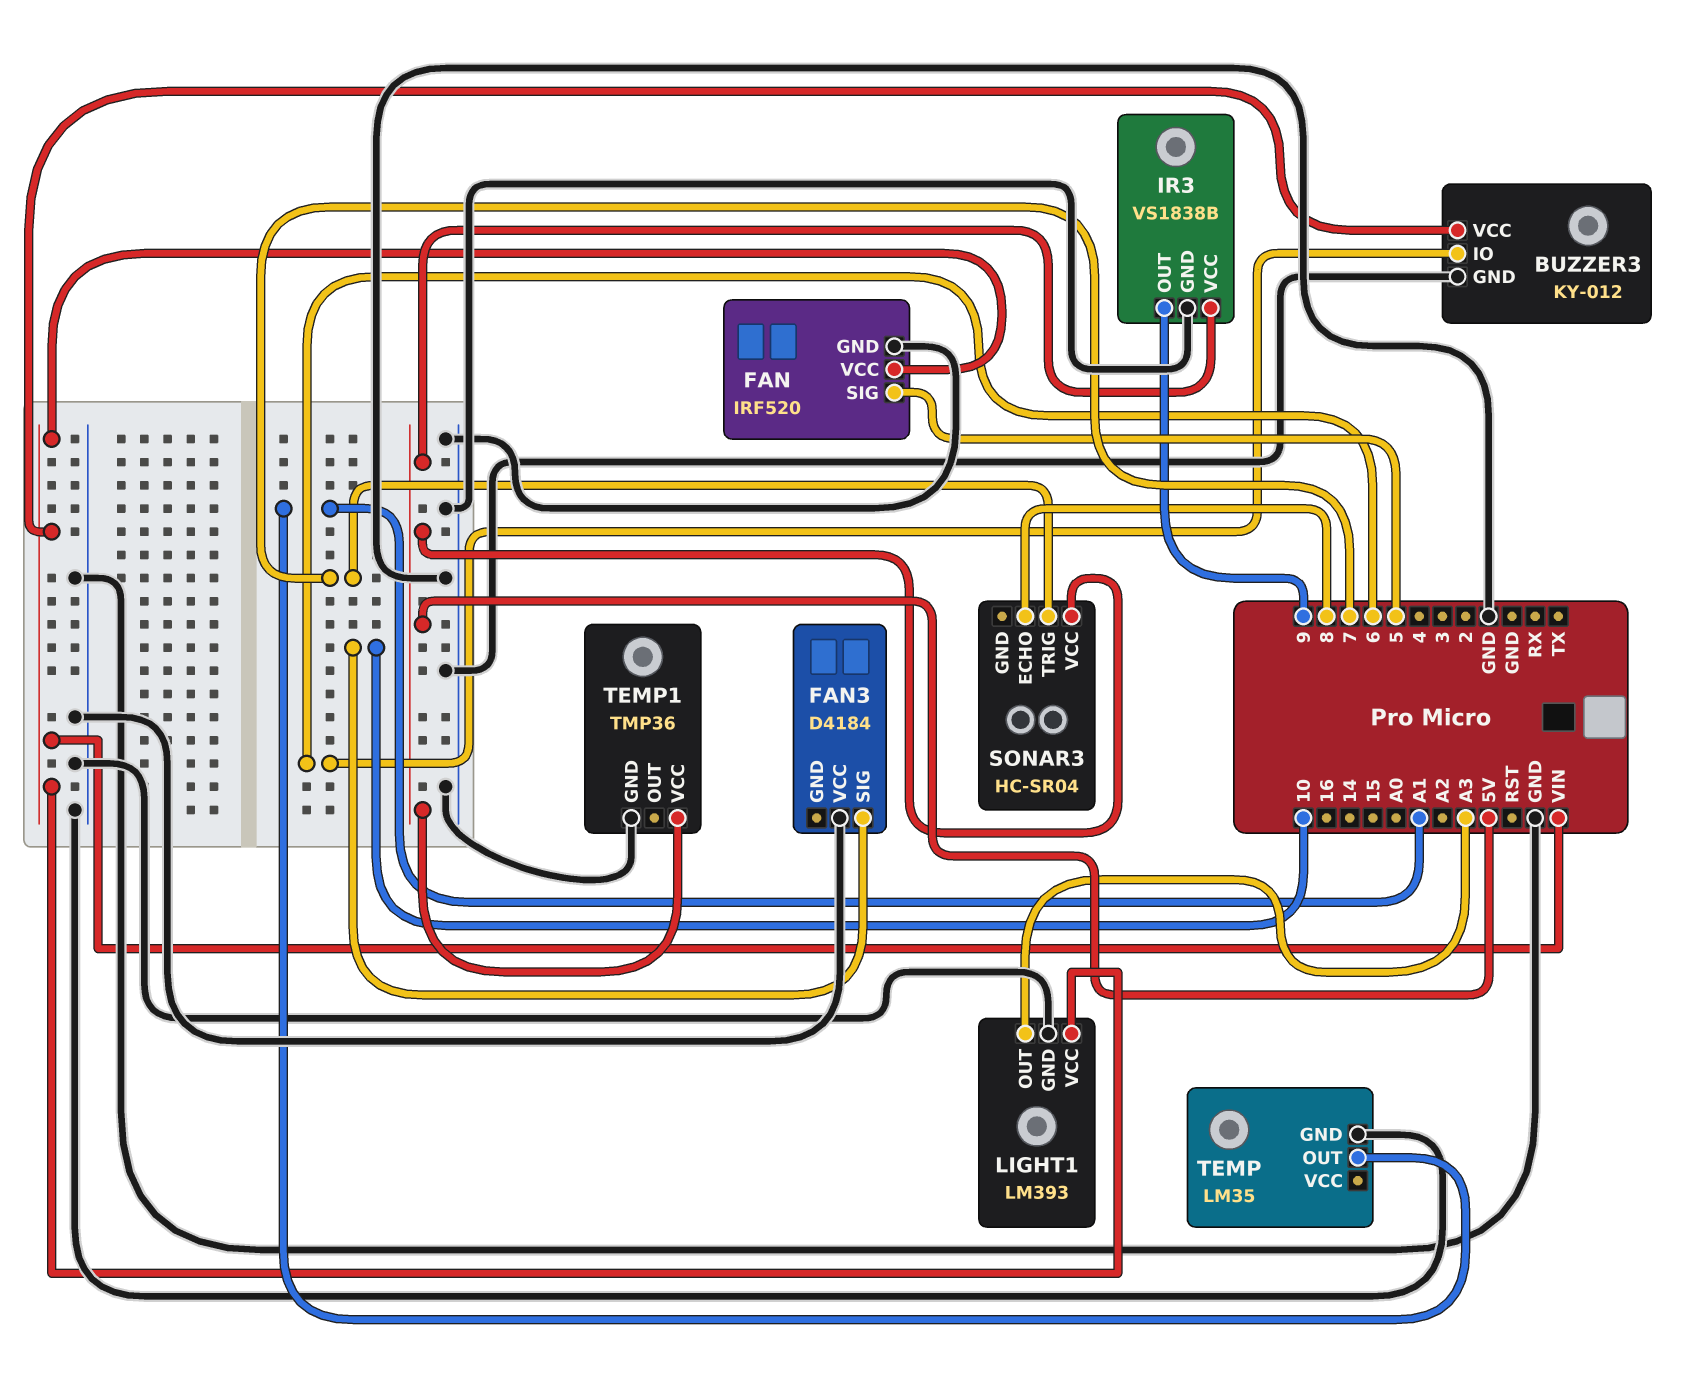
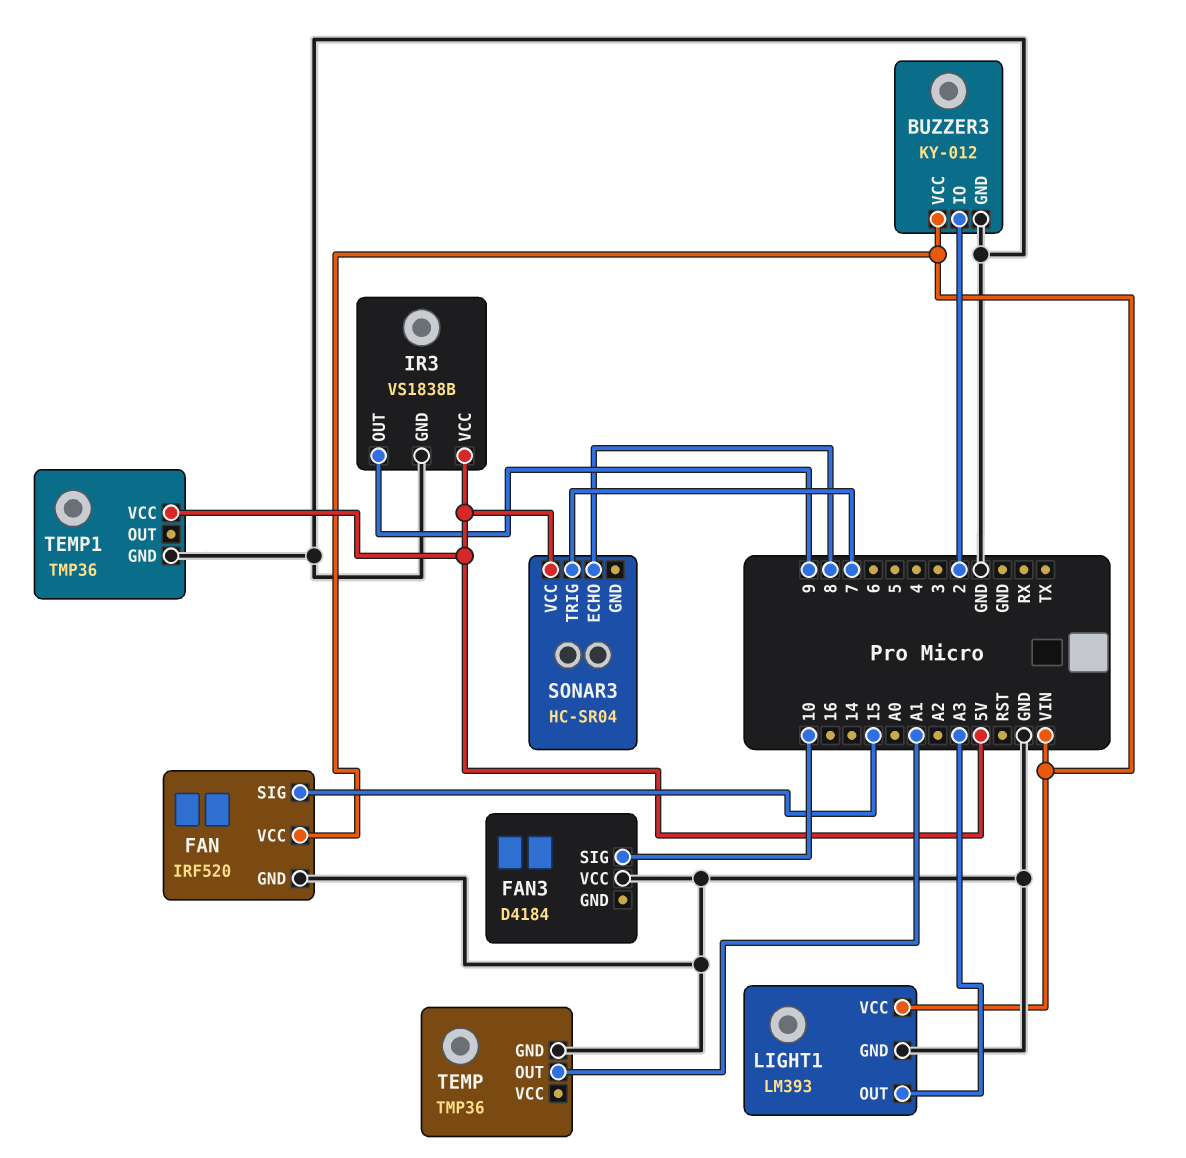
BUZZER3 pin IO: 6 -> 2
FAN pin SIG: 5 -> 15
TEMP: LM35 -> TMP36

